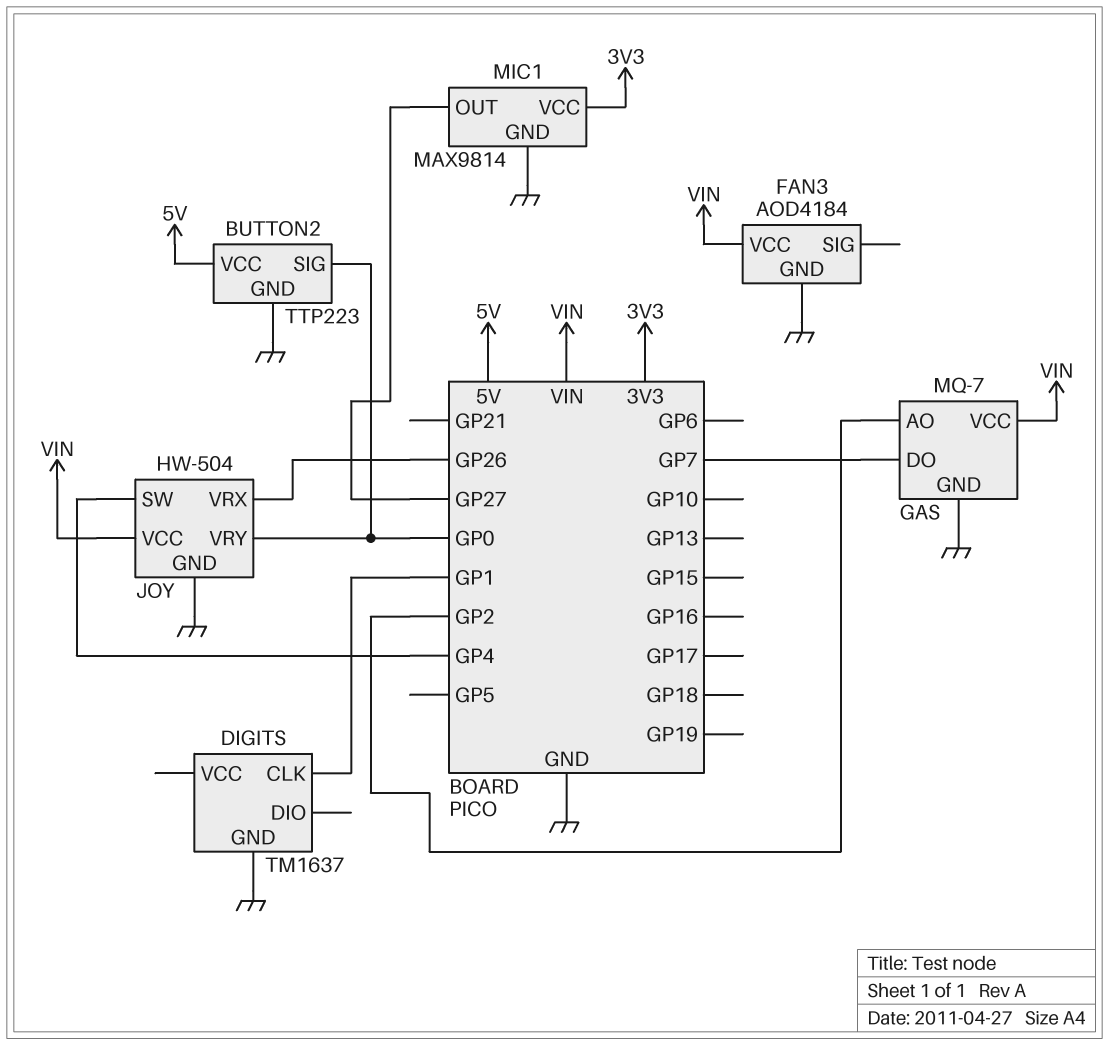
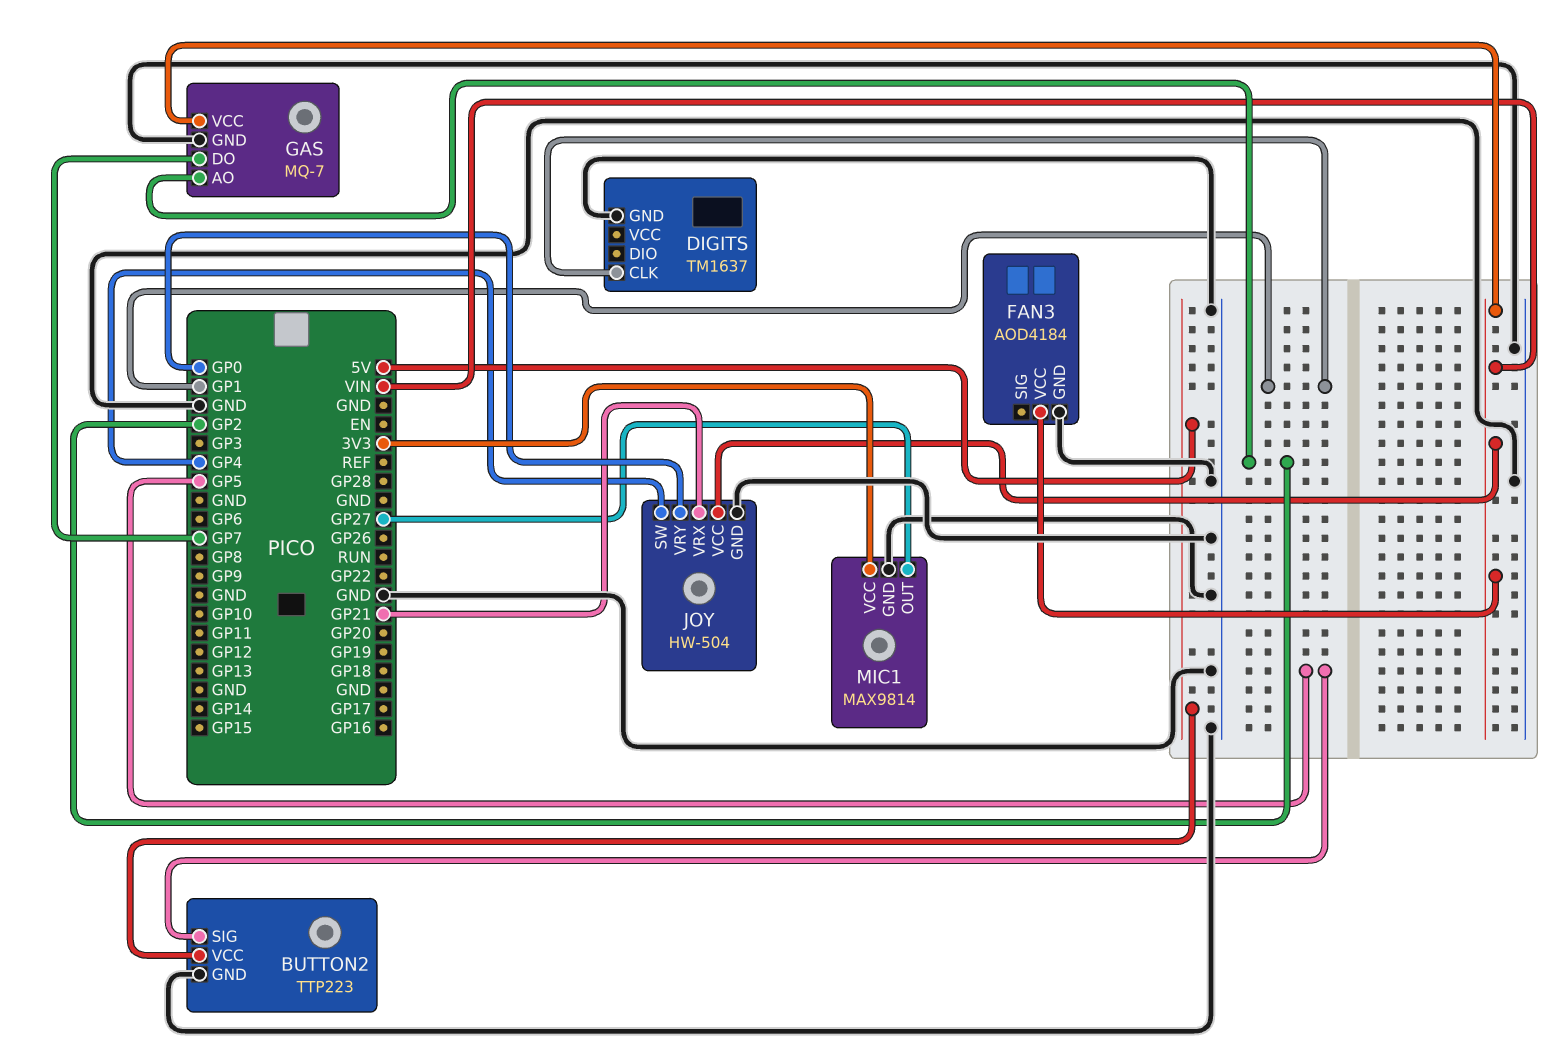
BUTTON2 pin SIG: GP0 -> GP5
JOY pin VRX: GP26 -> GP21

